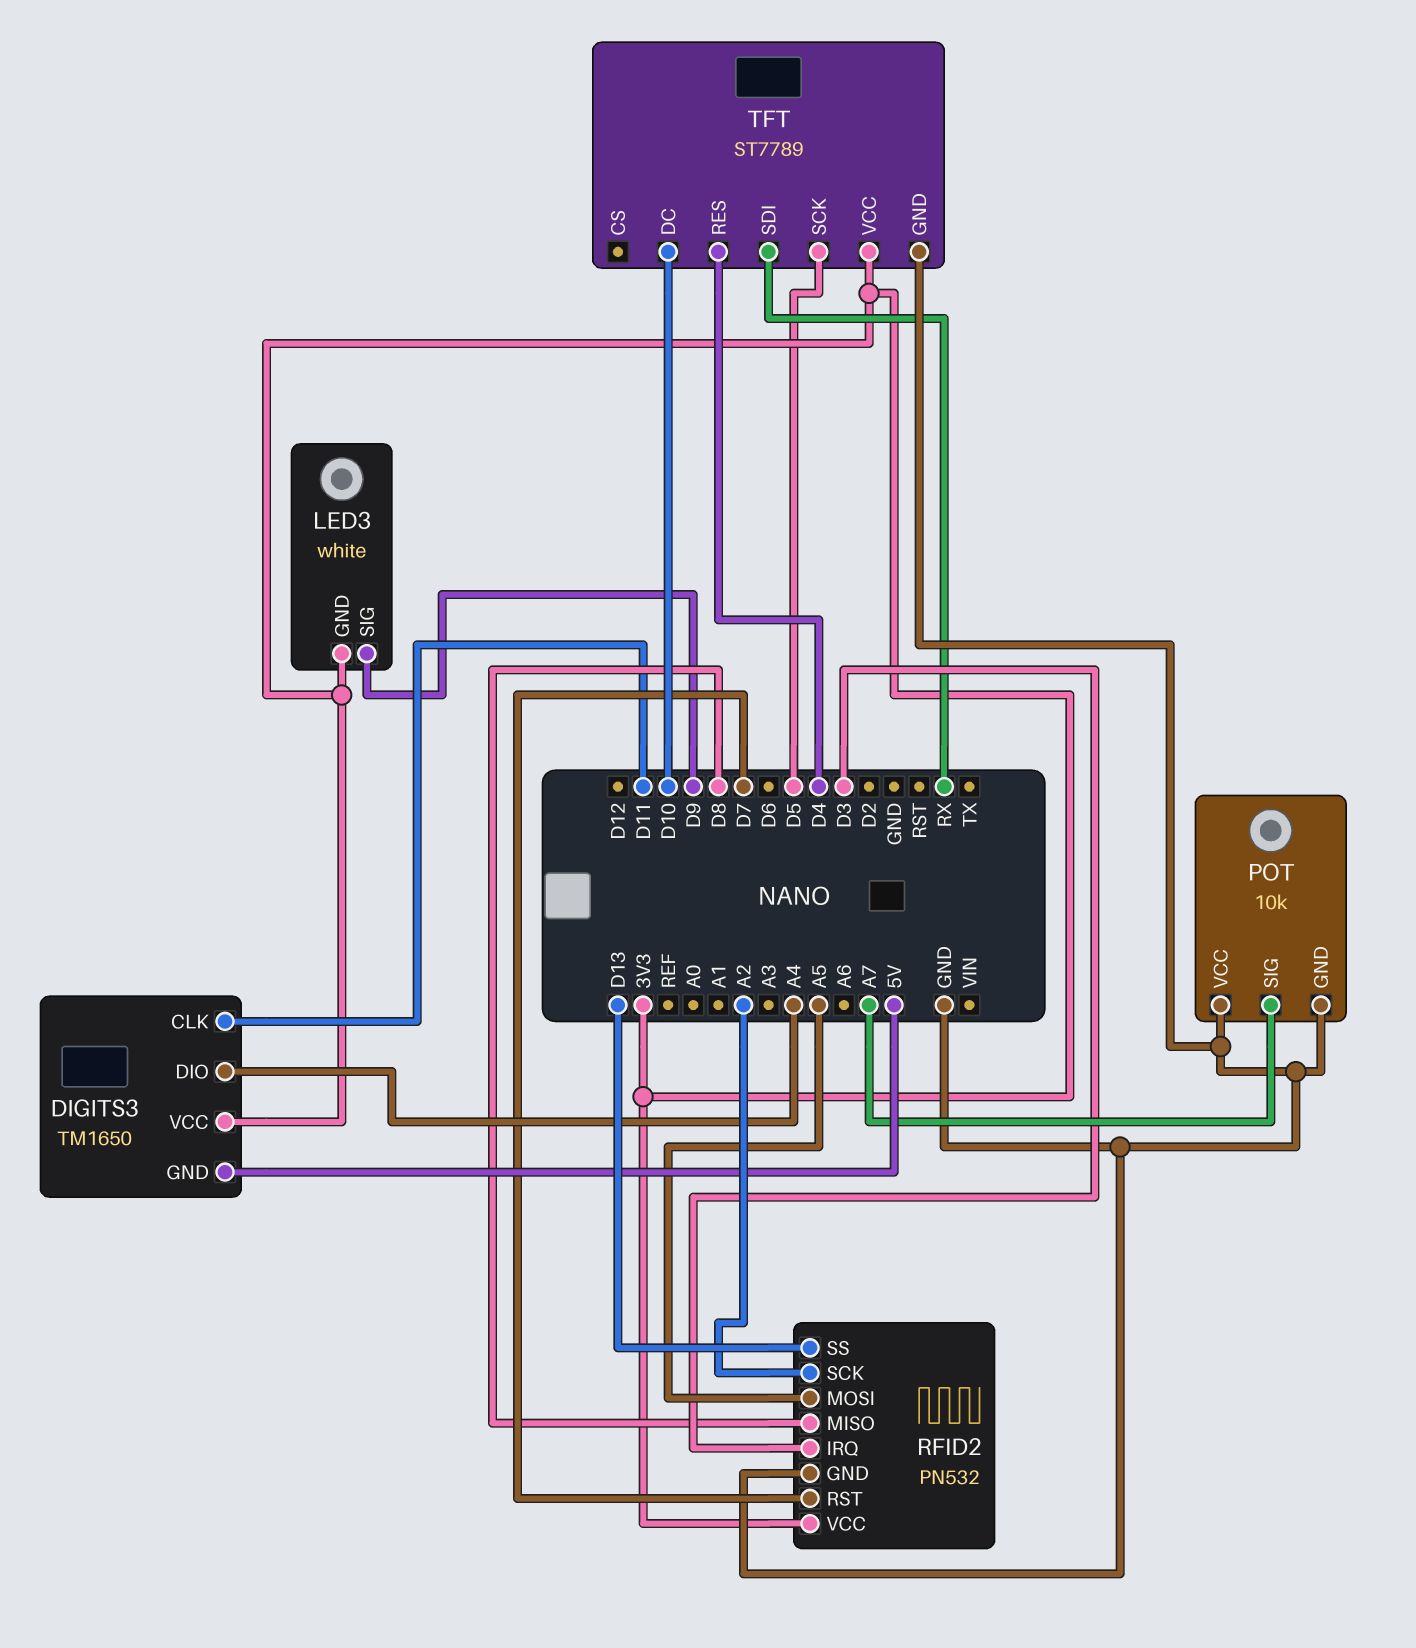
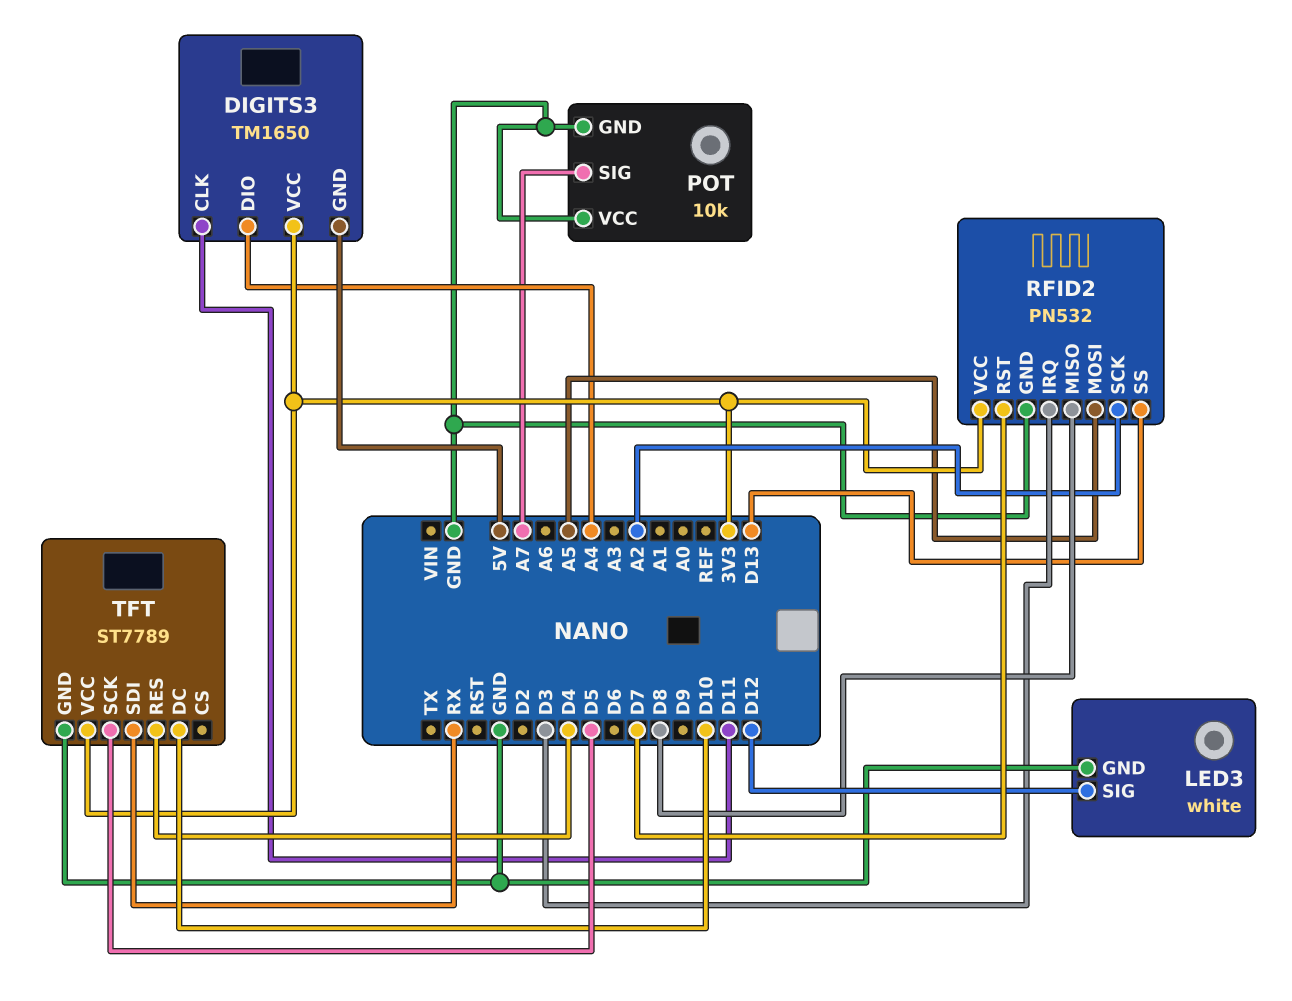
LED3 pin GND: 3V3 -> GND
LED3 pin SIG: D9 -> D12

